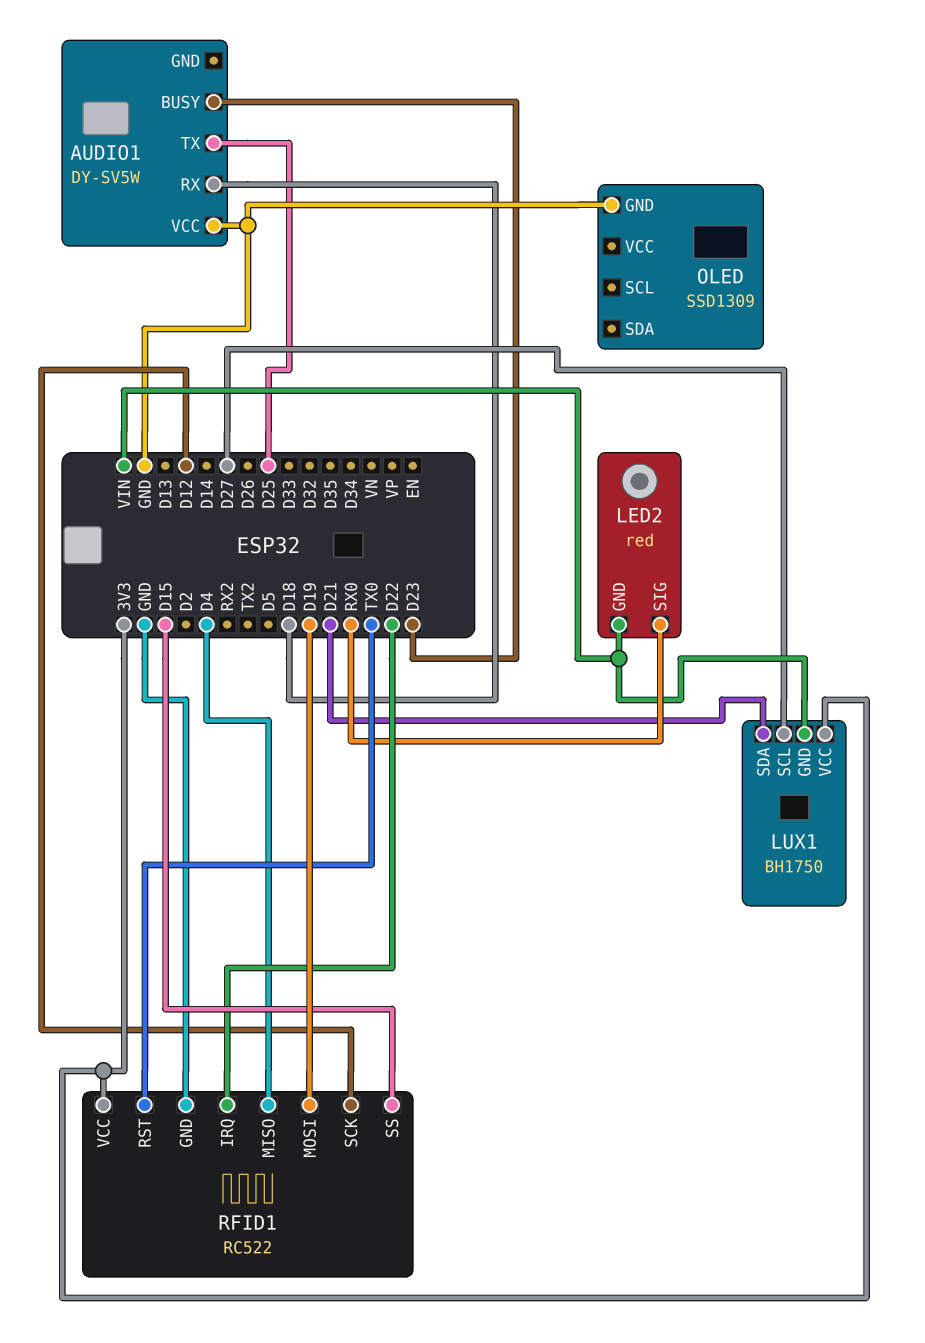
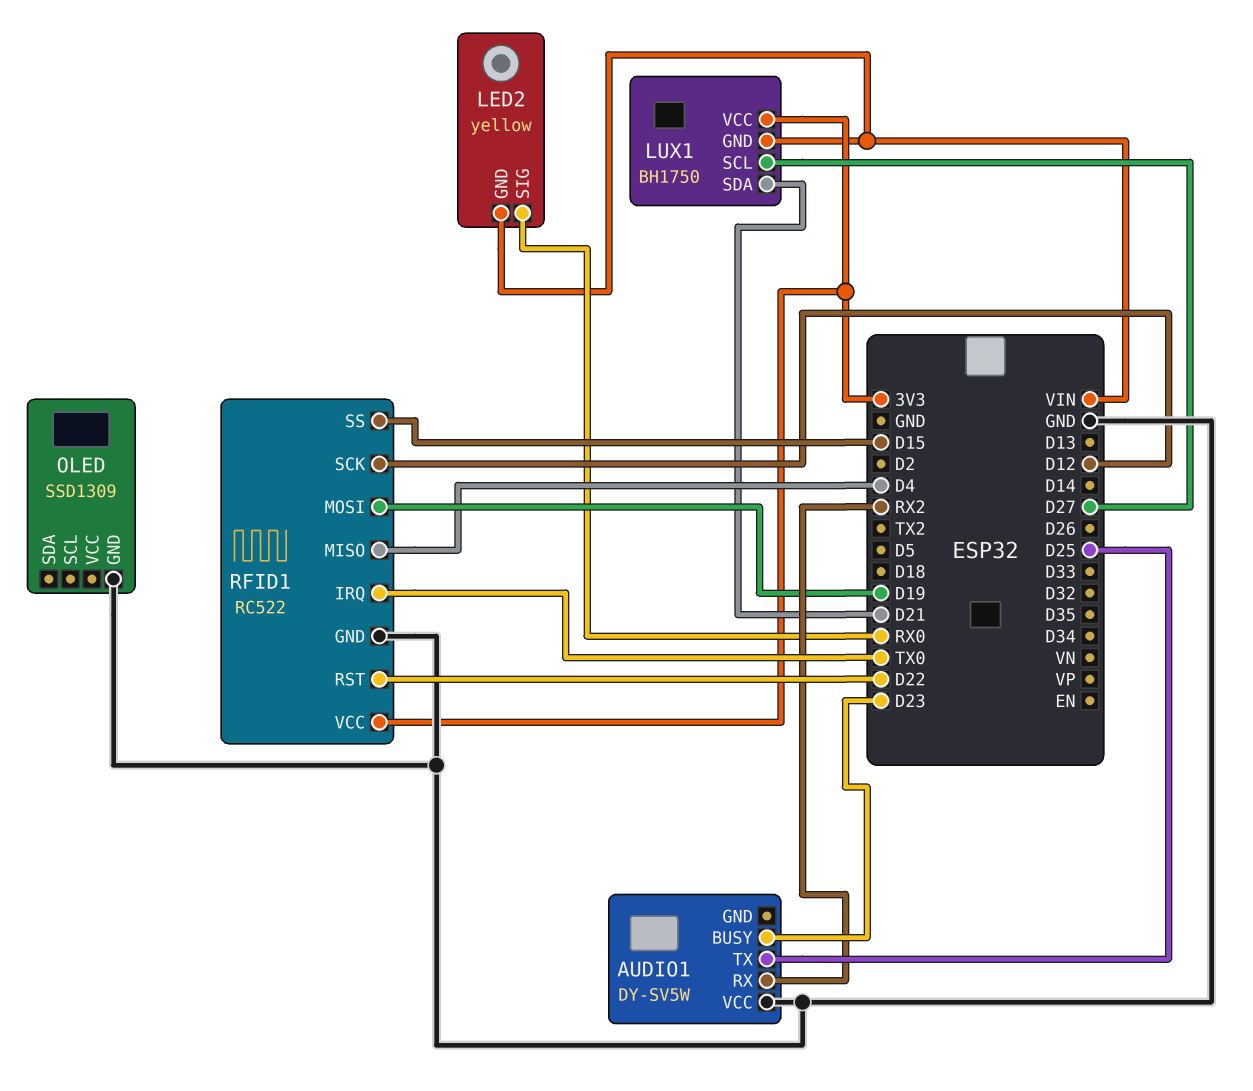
AUDIO1 pin RX: D18 -> RX2
LED2: red -> yellow
RFID1 pin IRQ: D22 -> TX0
RFID1 pin RST: TX0 -> D22

